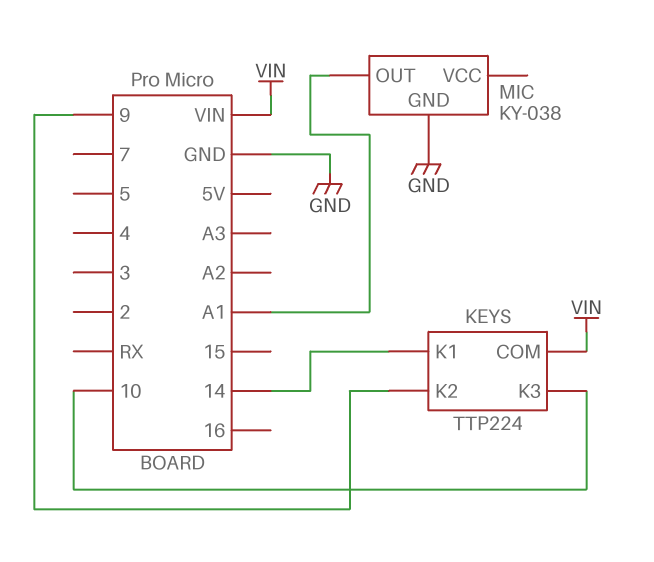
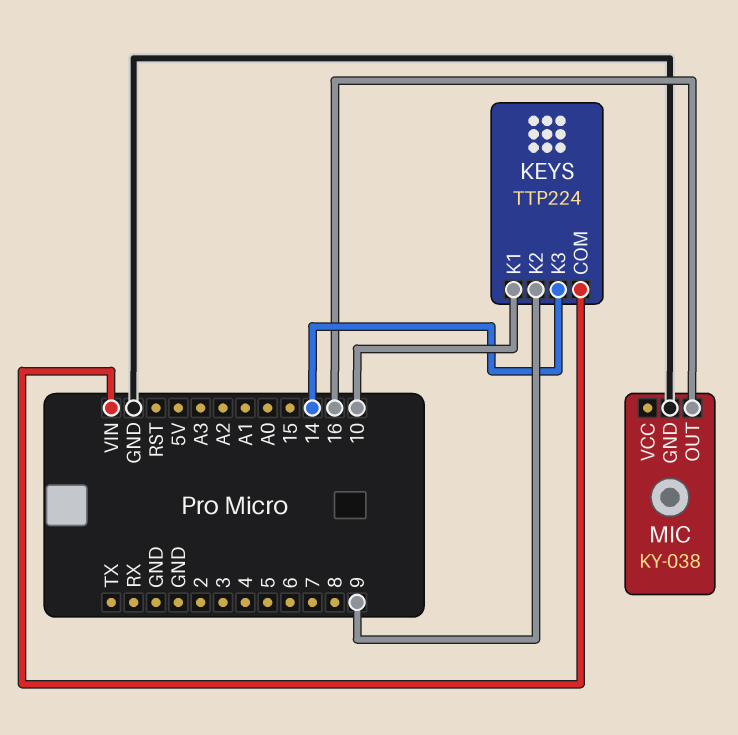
KEYS pin K1: 14 -> 10
KEYS pin K3: 10 -> 14
MIC pin OUT: A1 -> 16

